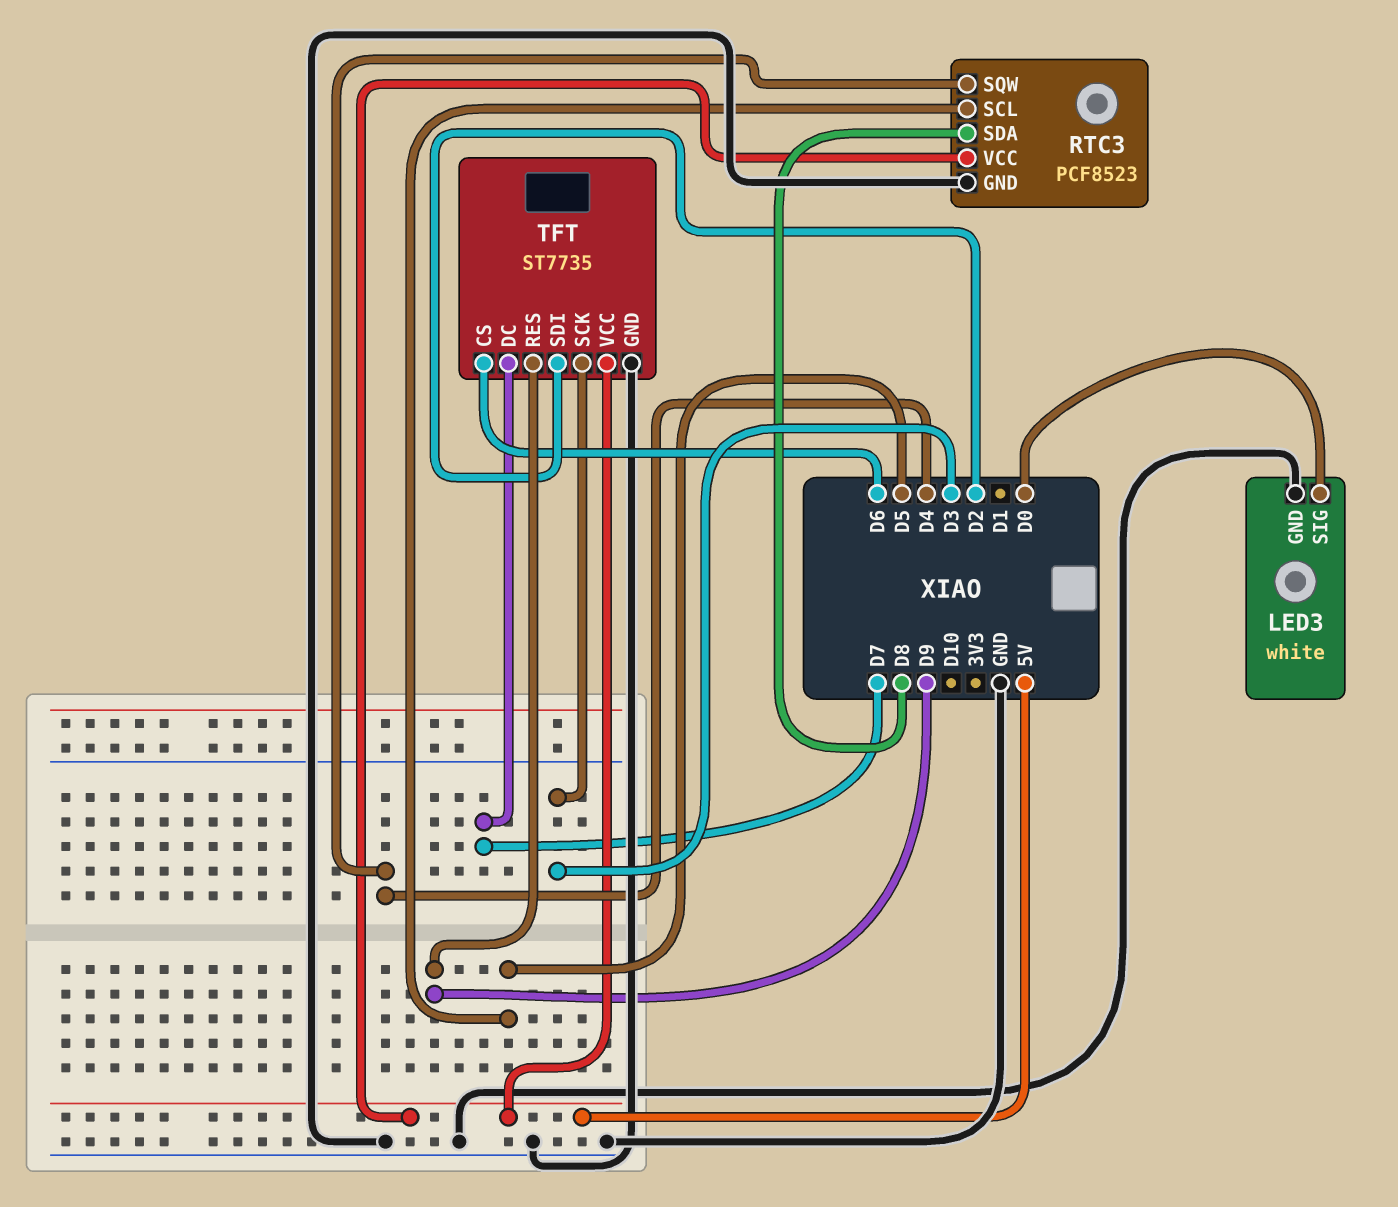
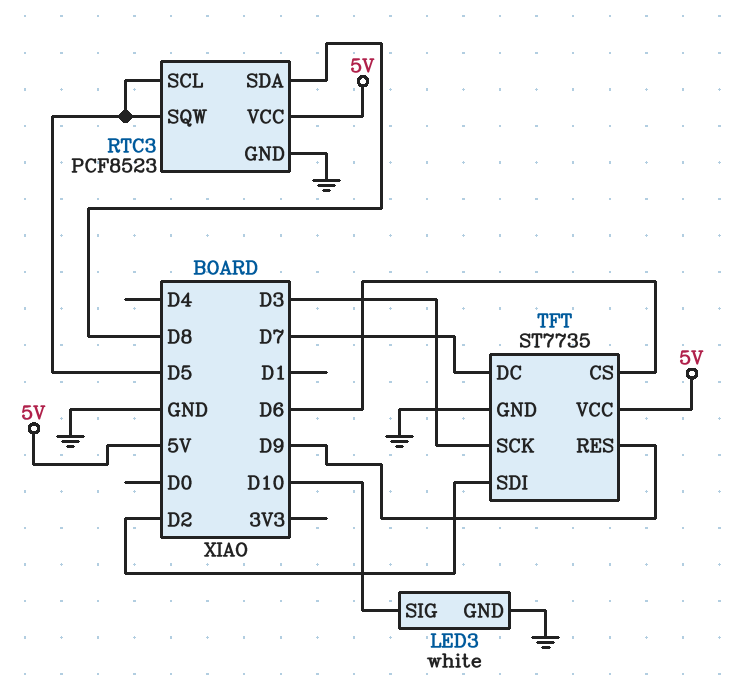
LED3 pin SIG: D0 -> D10
RTC3 pin SQW: D4 -> D5

